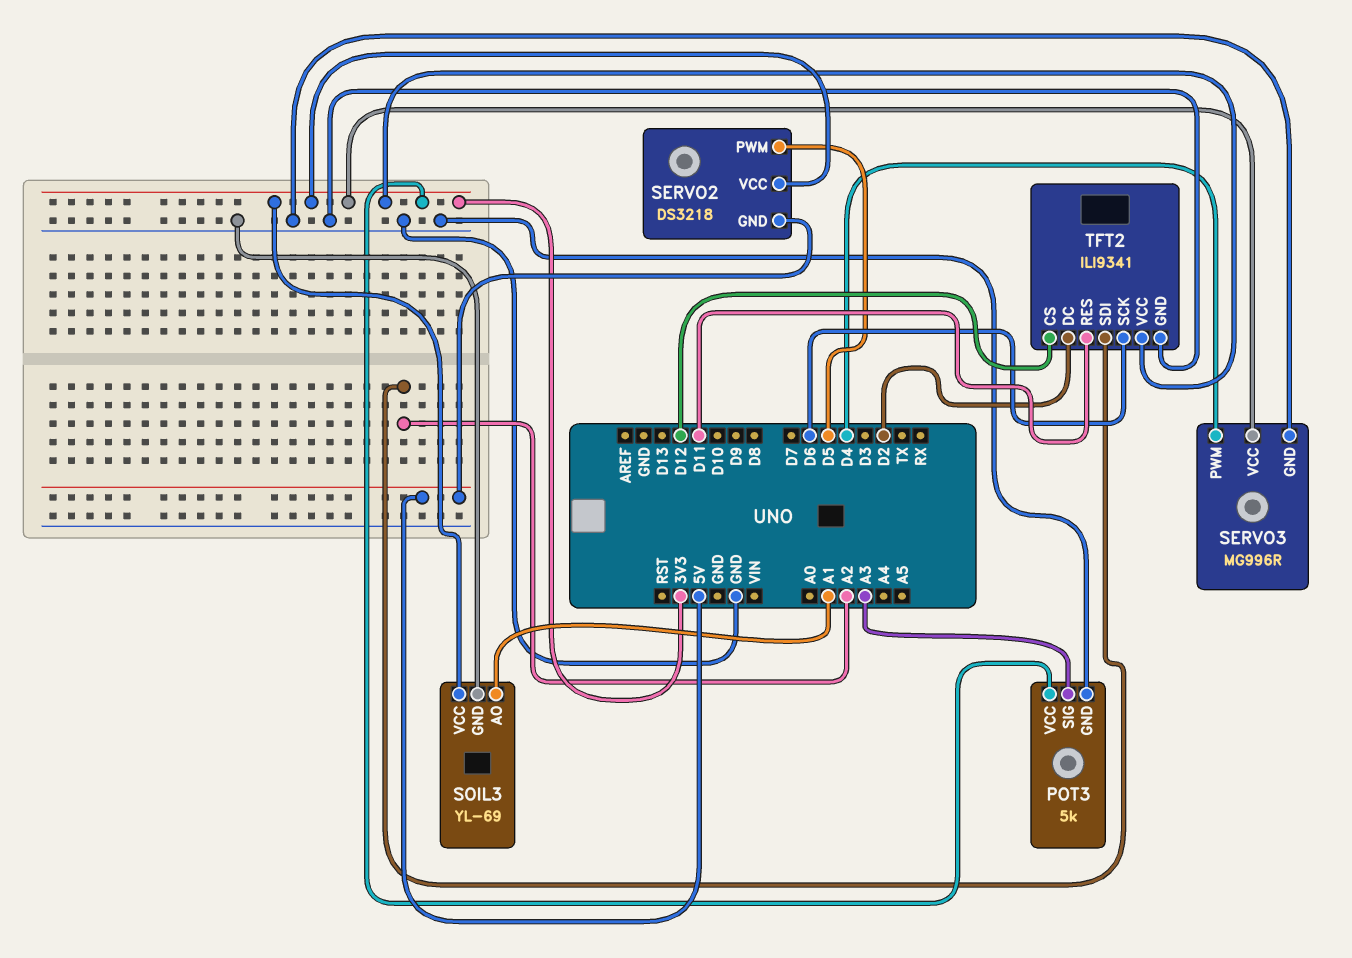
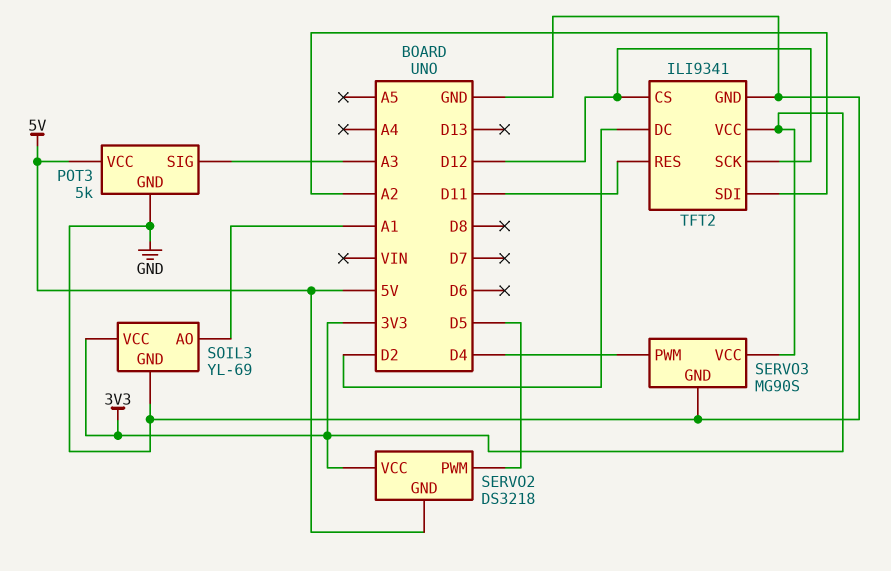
POT3 pin VCC: 3V3 -> 5V
SERVO3: MG996R -> MG90S
TFT2 pin SCK: D6 -> D12

